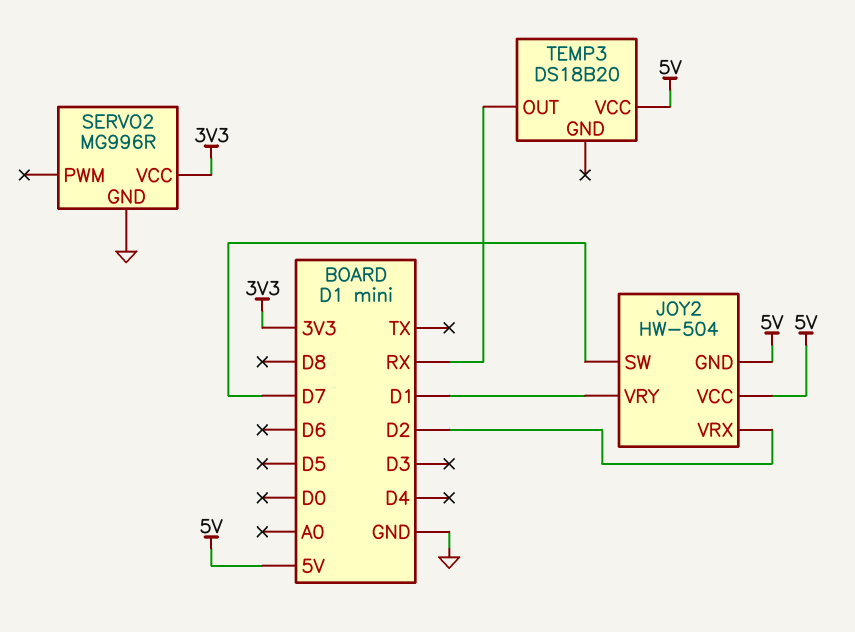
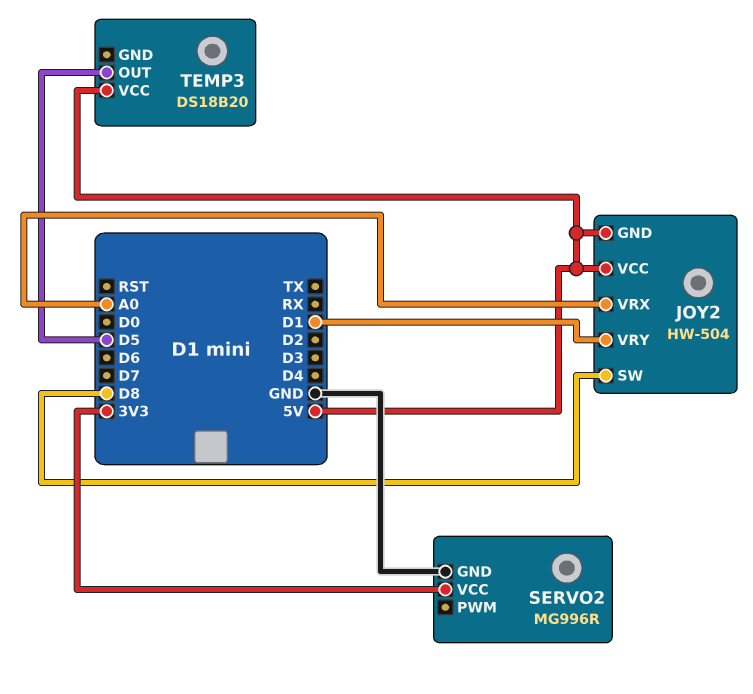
JOY2 pin SW: D7 -> D8
JOY2 pin VRX: D2 -> A0
TEMP3 pin OUT: RX -> D5

